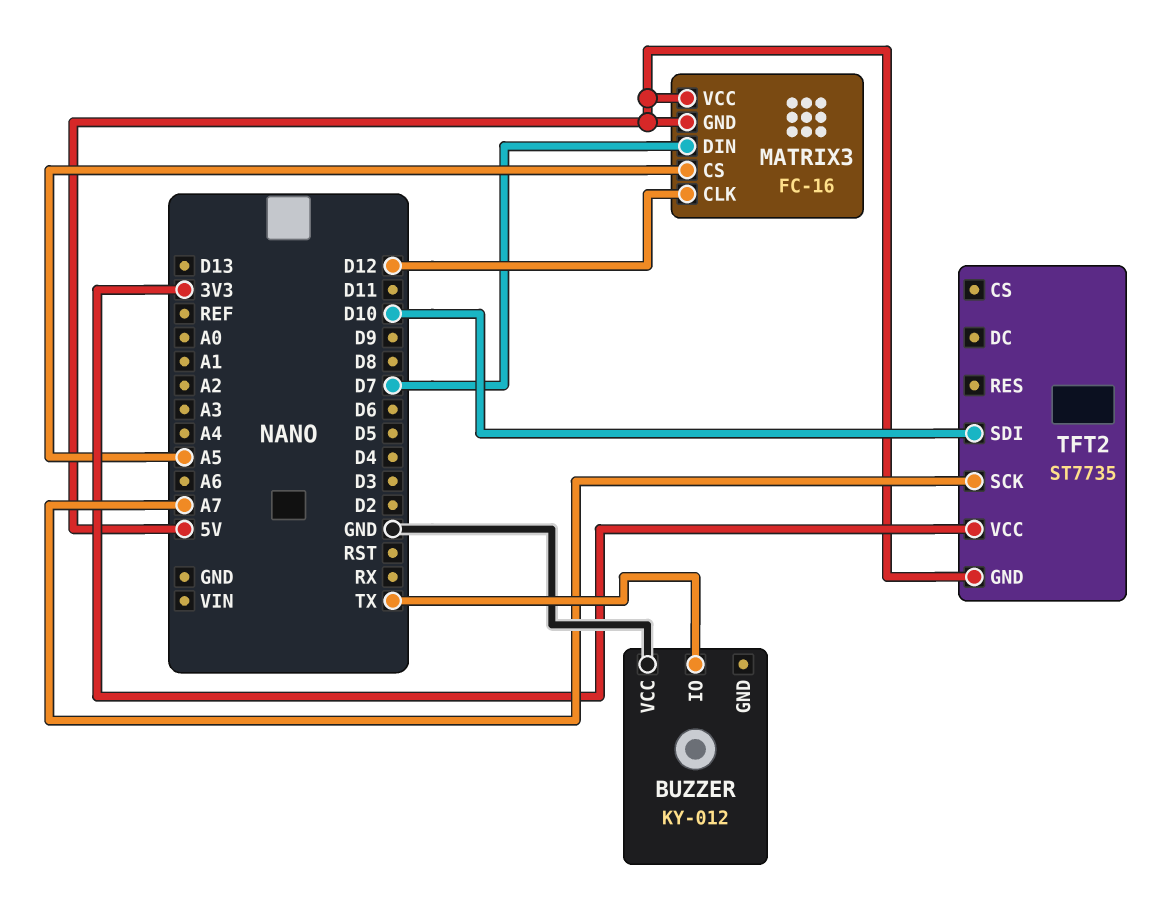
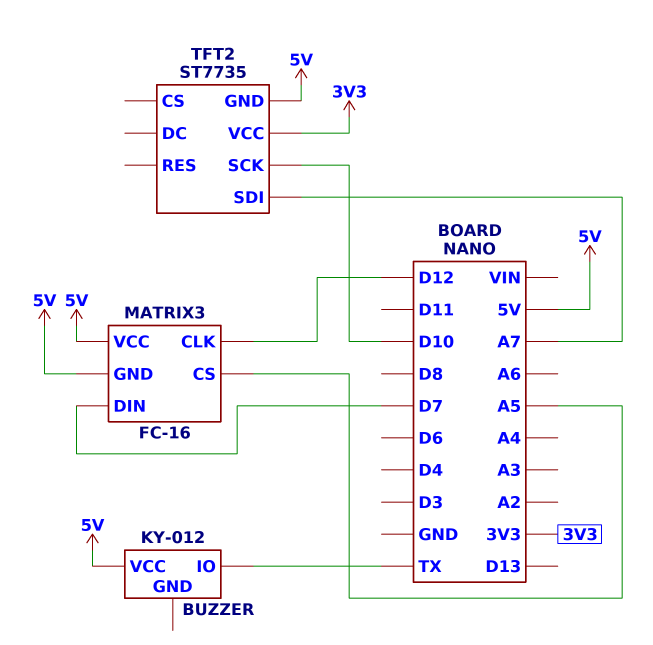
BUZZER pin VCC: GND -> 5V
TFT2 pin SCK: A7 -> D10
TFT2 pin SDI: D10 -> A7

